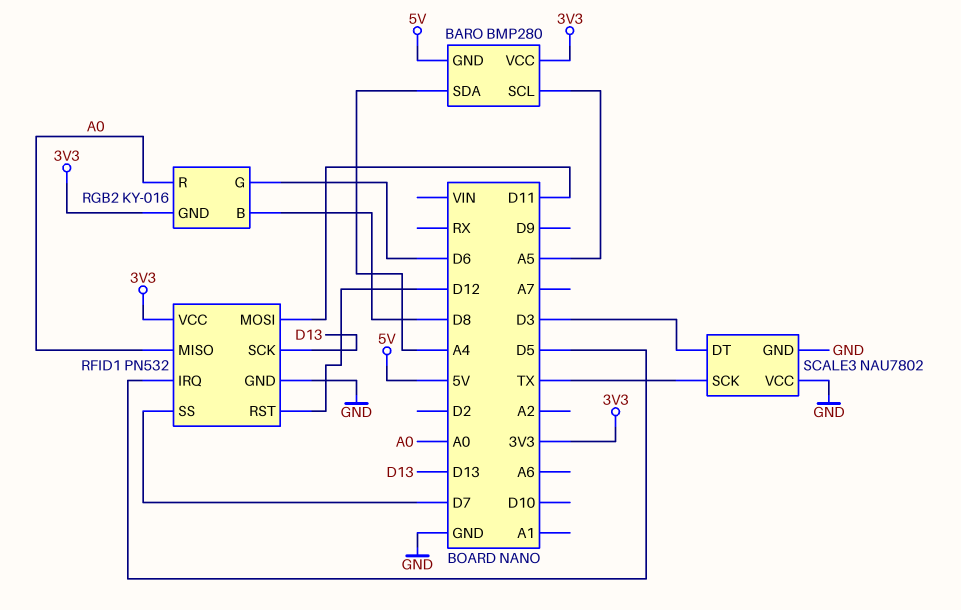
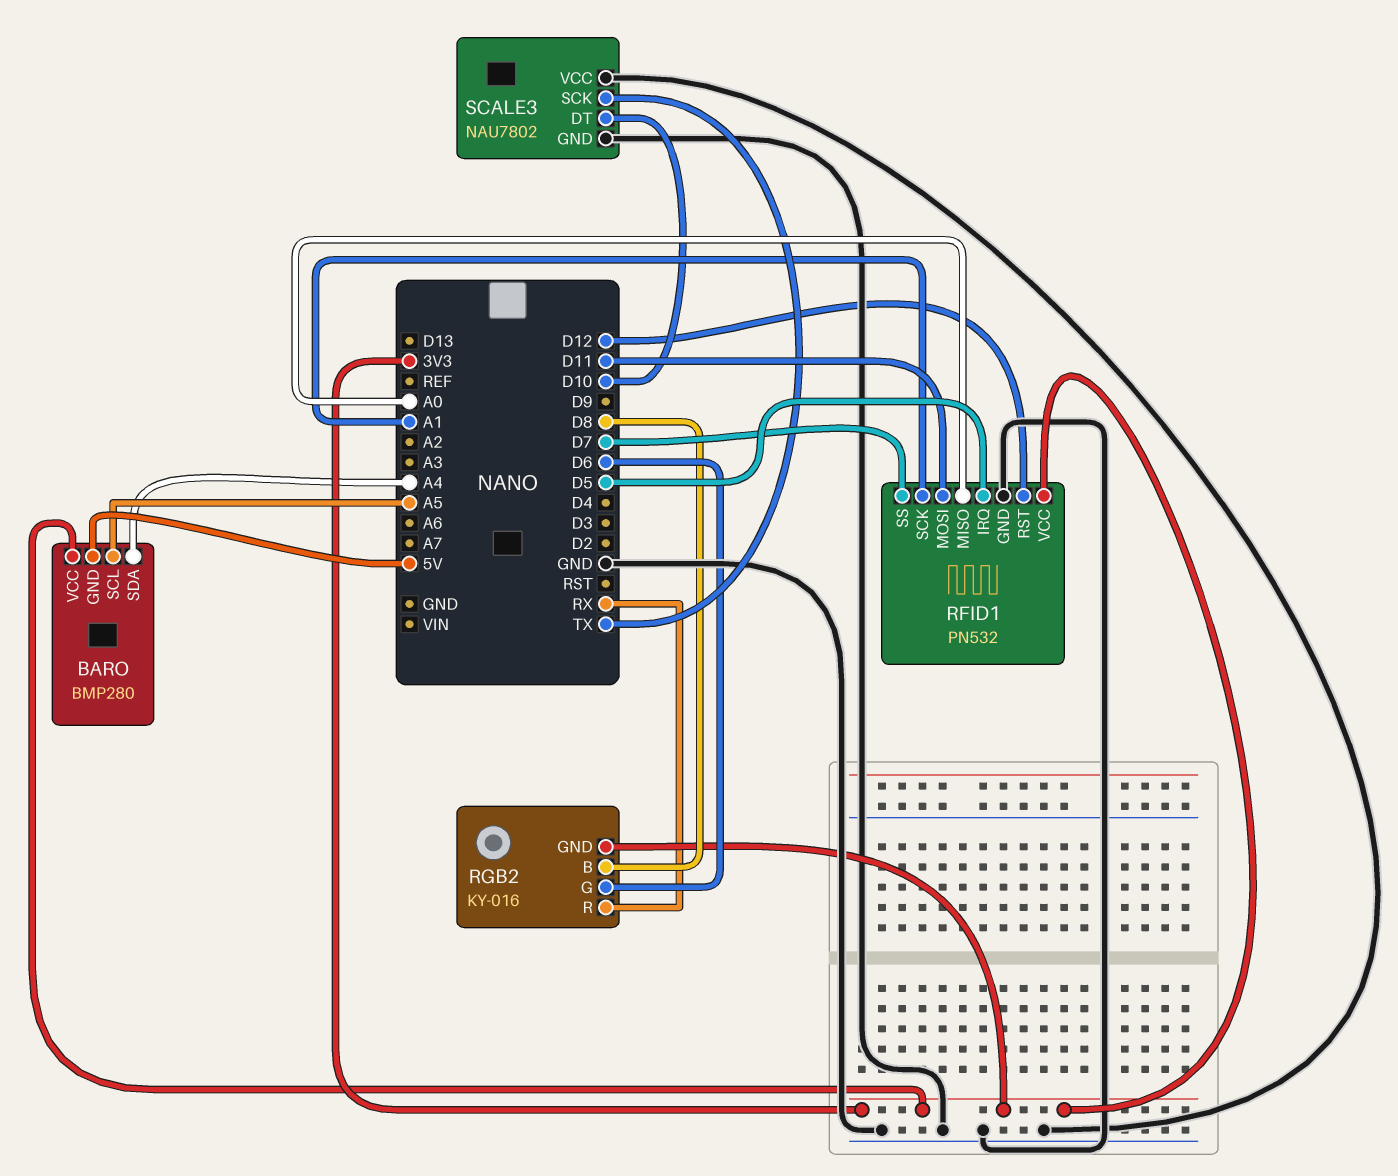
RFID1 pin SCK: D13 -> A1
RGB2 pin R: A0 -> RX
SCALE3 pin DT: D3 -> D10

